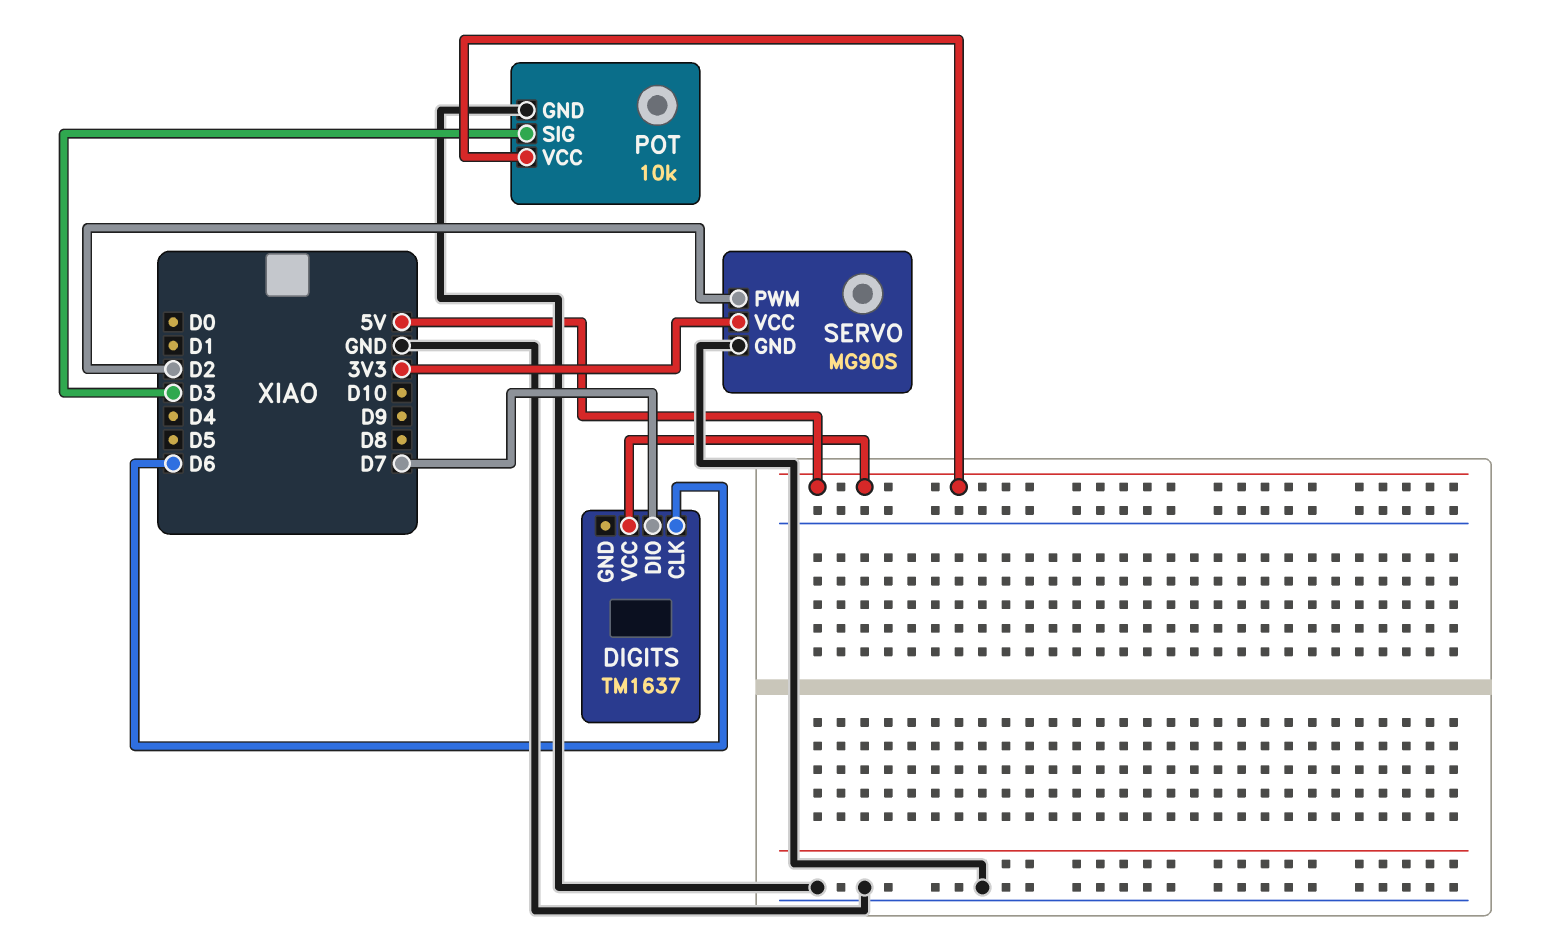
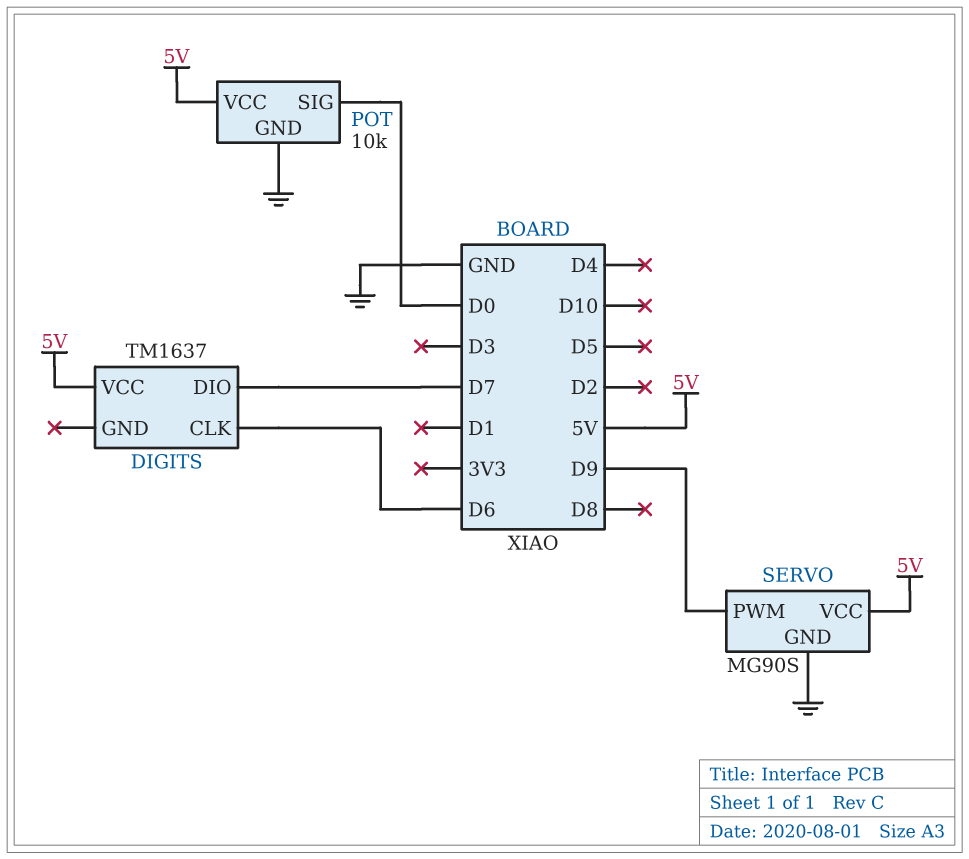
POT pin SIG: D3 -> D0
SERVO pin PWM: D2 -> D9
SERVO pin VCC: 3V3 -> 5V

